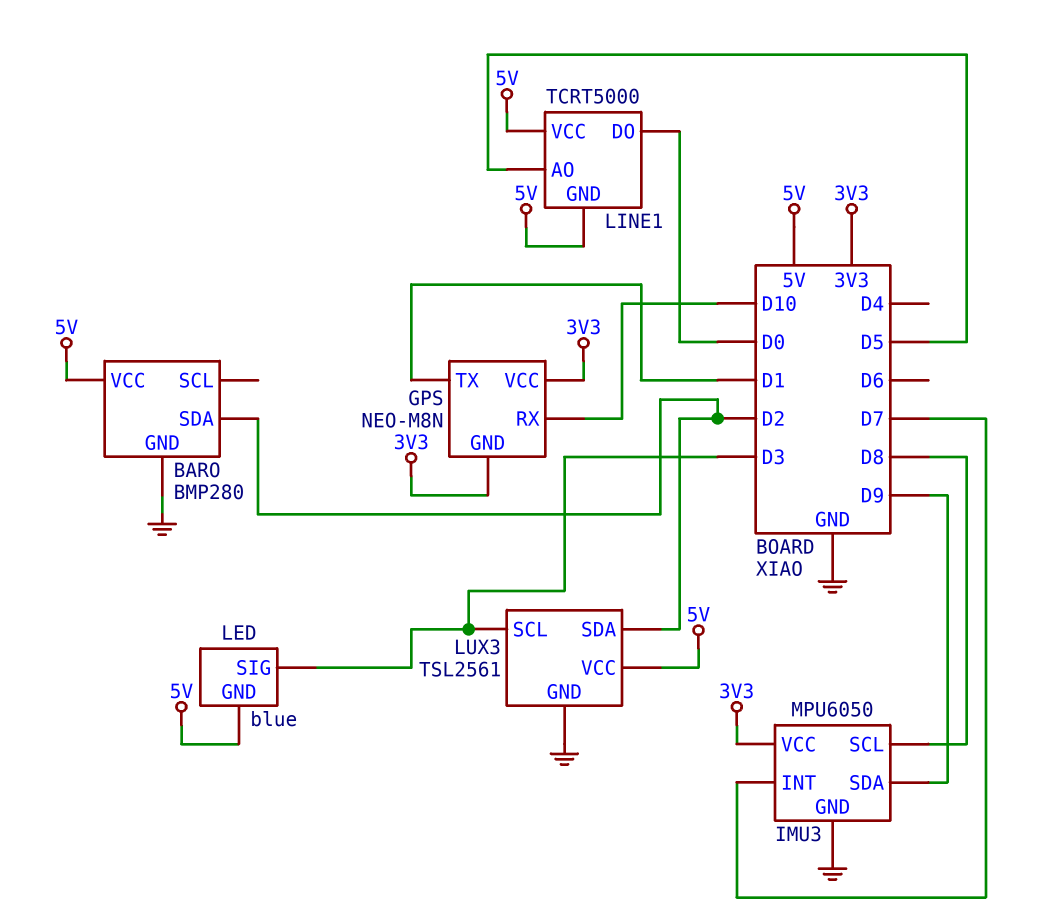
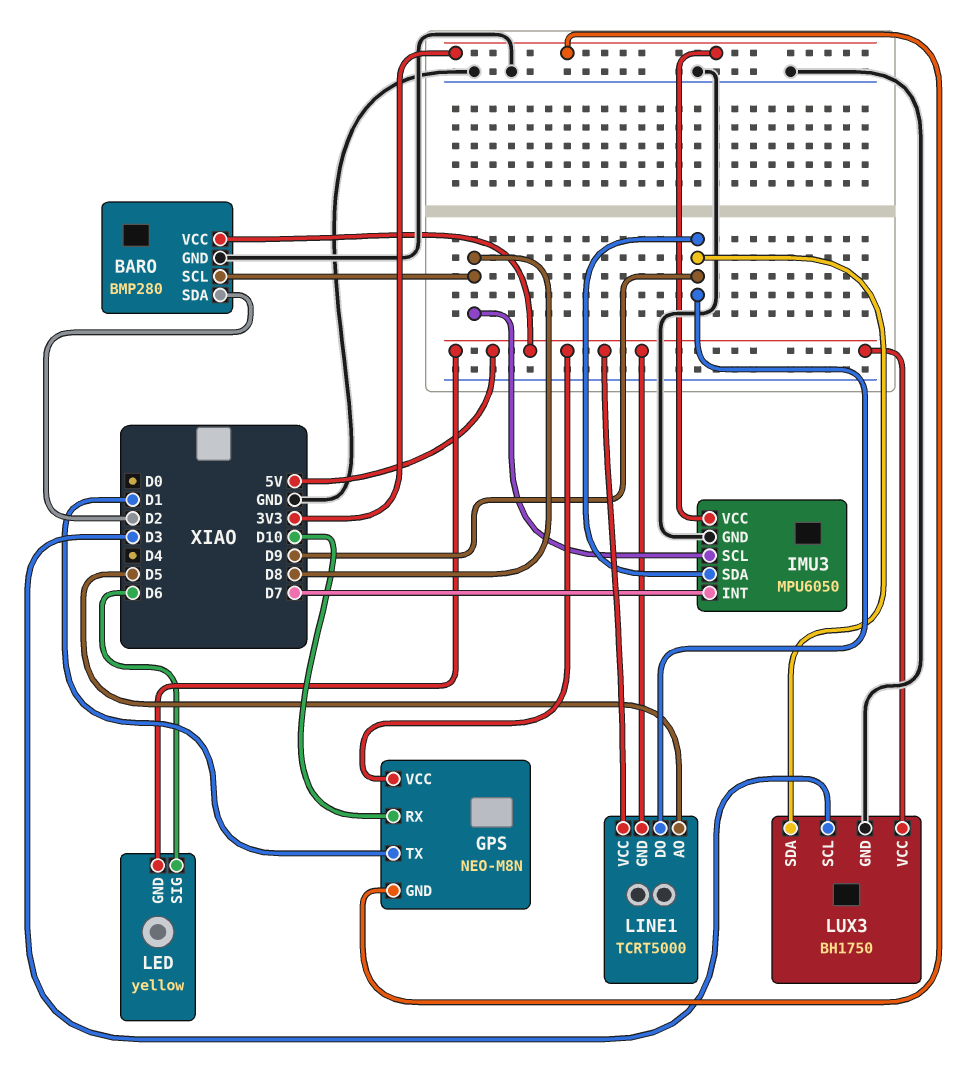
BARO pin SCL: none -> D8
GPS pin VCC: 3V3 -> 5V
LED: blue -> yellow
LED pin SIG: D3 -> D6
LINE1 pin DO: D0 -> D9
LUX3: TSL2561 -> BH1750
LUX3 pin SDA: D2 -> D9

